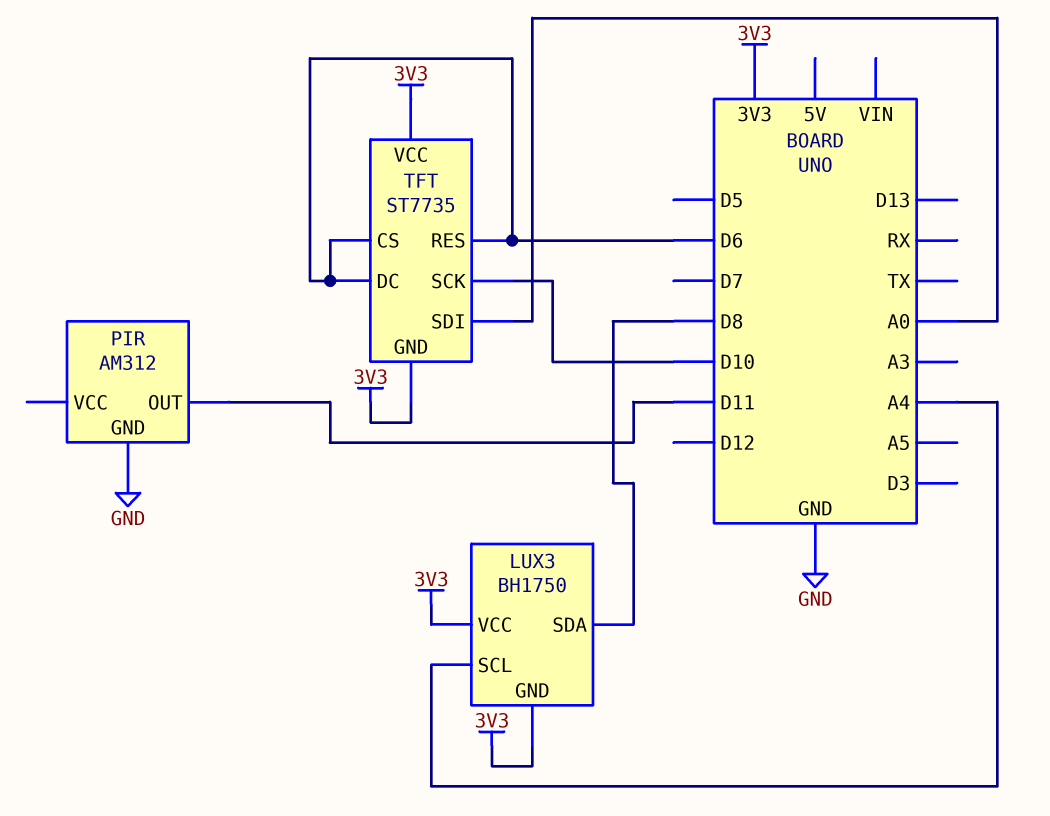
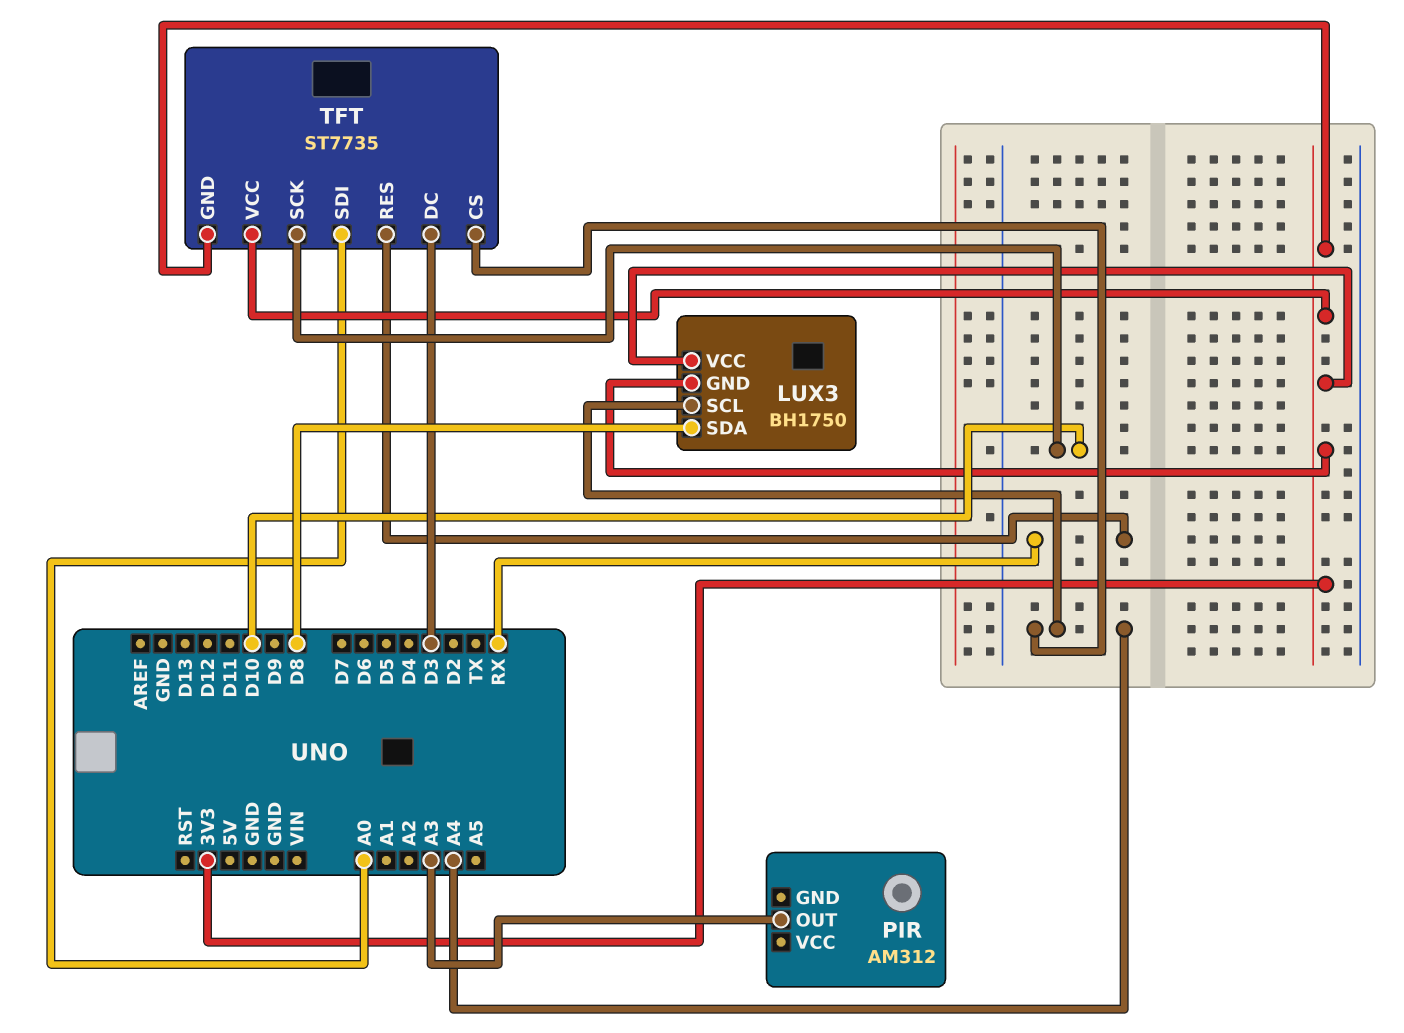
PIR pin GND: GND -> none
PIR pin OUT: D11 -> A3
TFT pin CS: D6 -> A4
TFT pin DC: D6 -> D3
TFT pin RES: D6 -> RX

